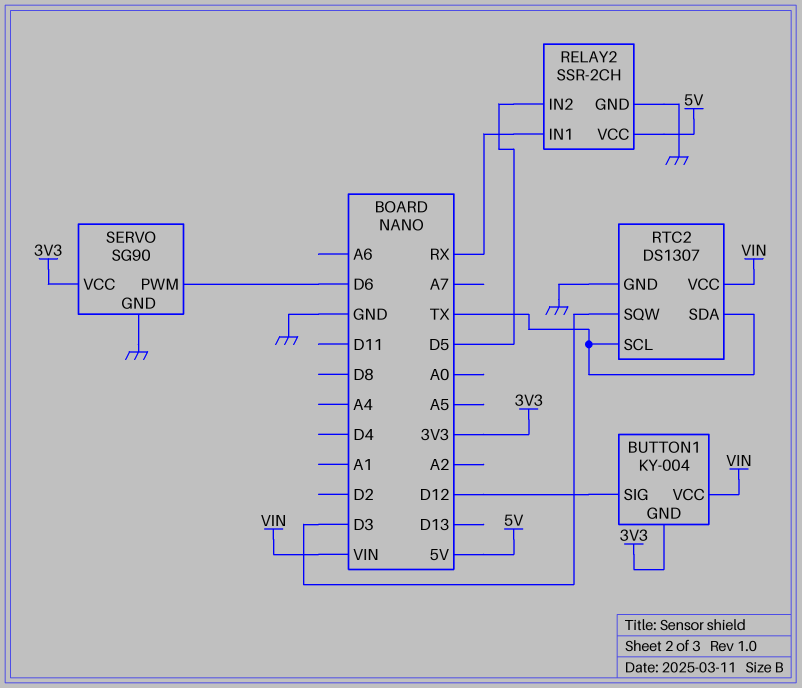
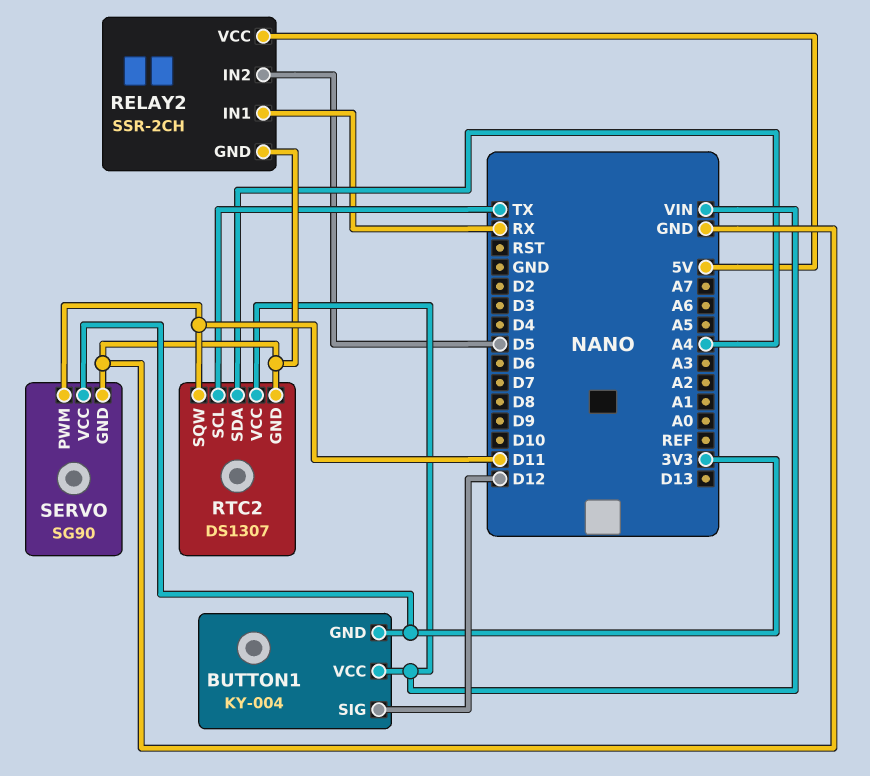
RTC2 pin SDA: TX -> A4
RTC2 pin SQW: D3 -> D11
SERVO pin PWM: D6 -> D11

